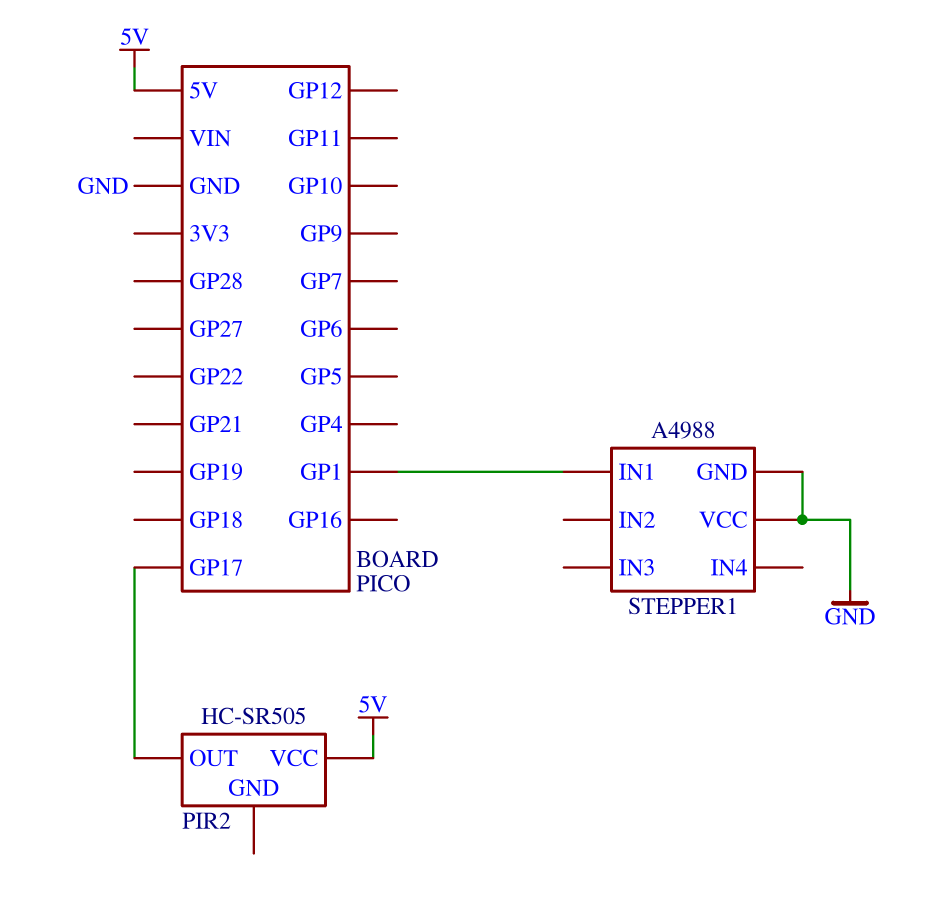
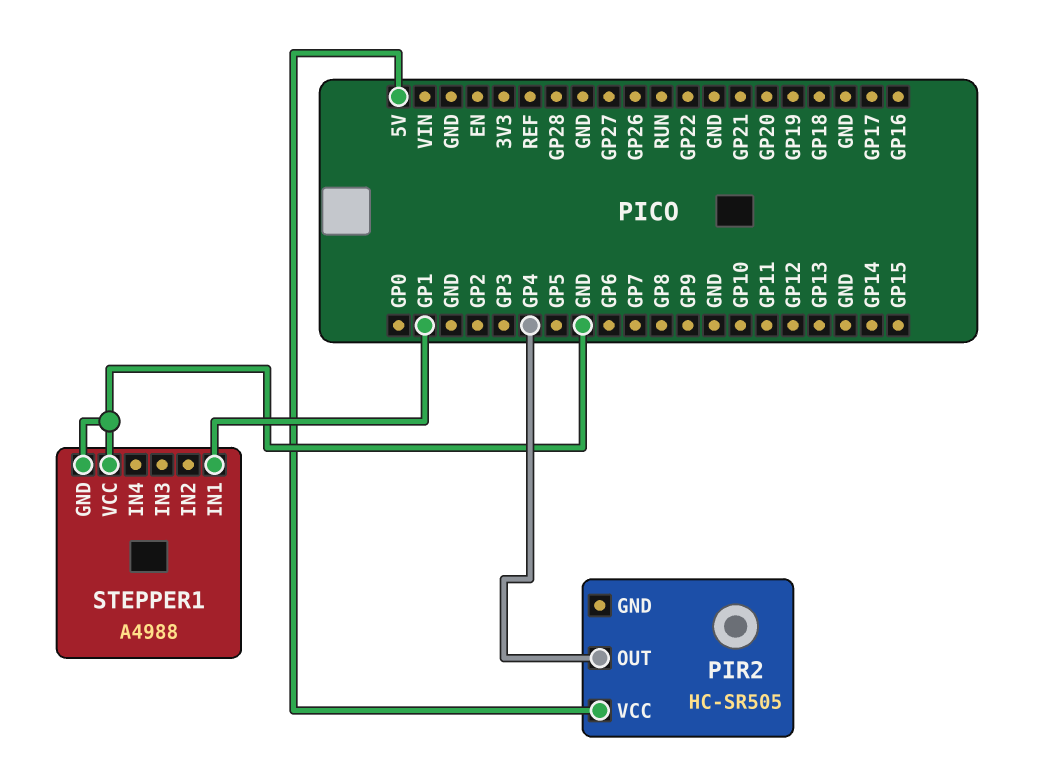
PIR2 pin OUT: GP17 -> GP4

